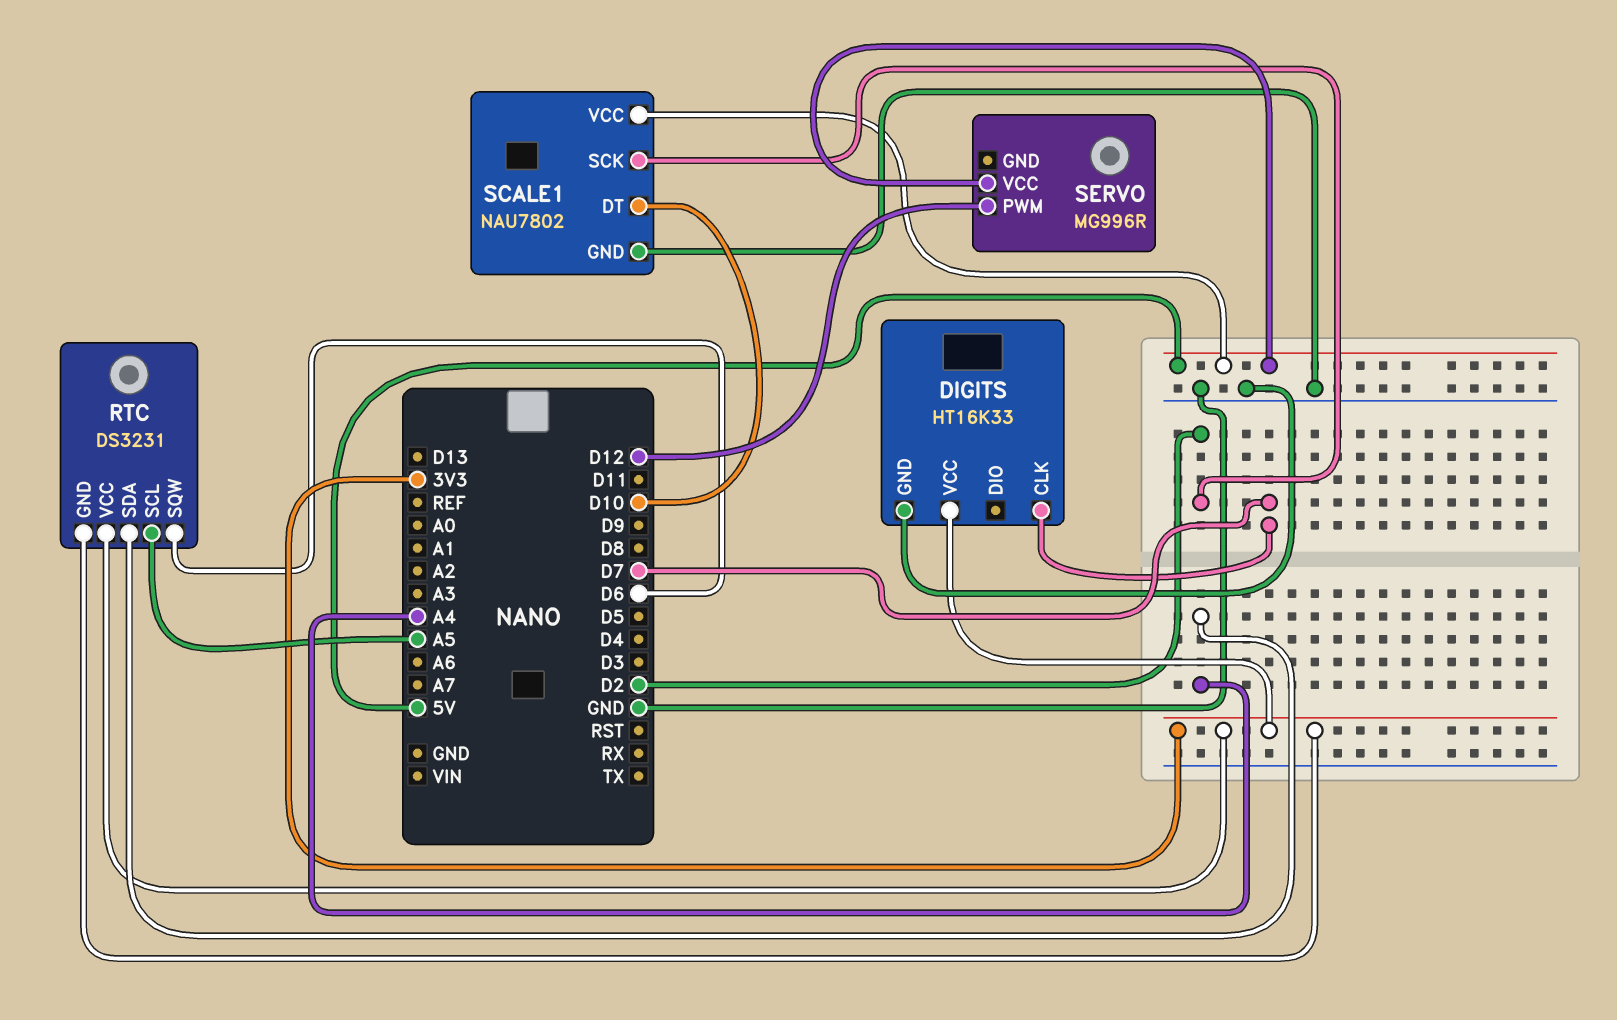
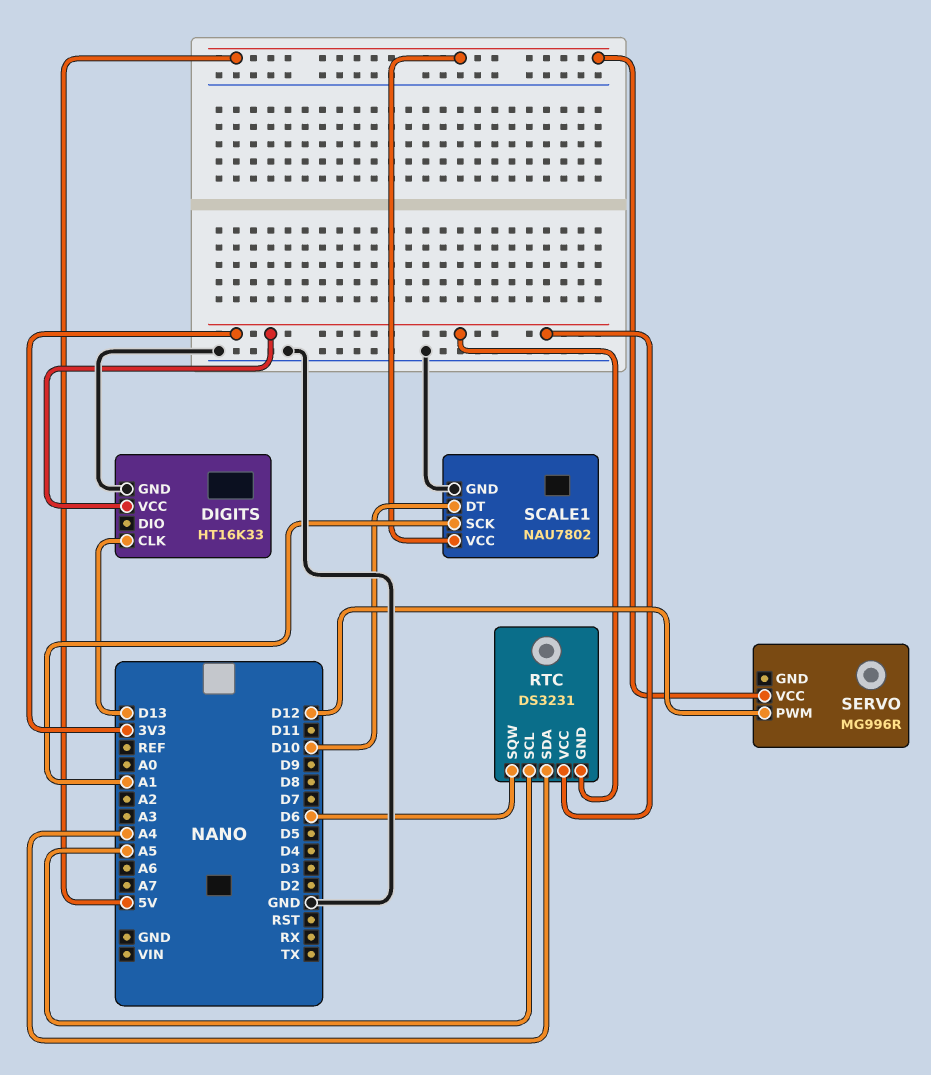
DIGITS pin CLK: D7 -> D13
SCALE1 pin SCK: D2 -> A1

